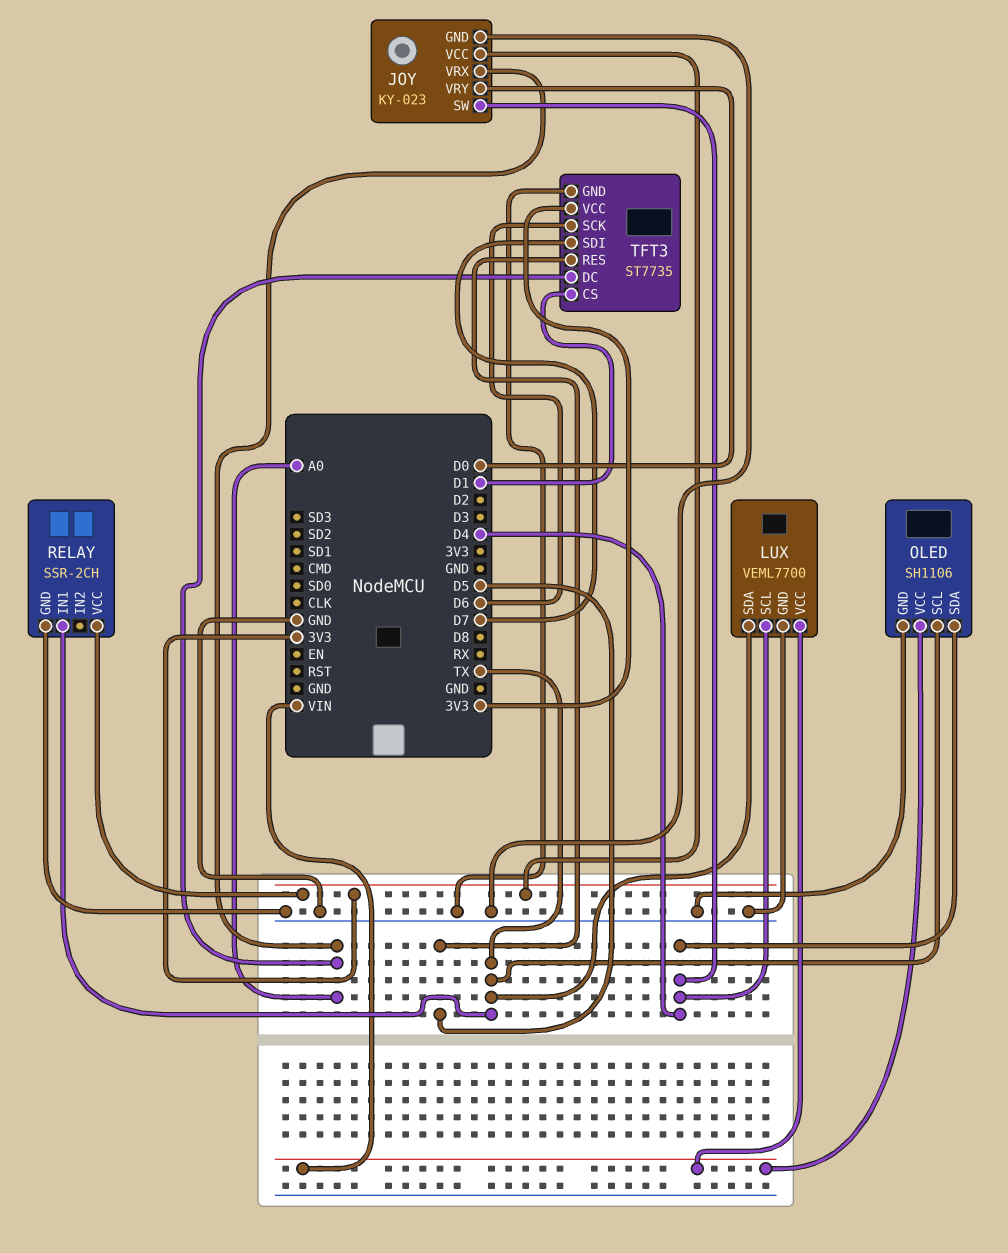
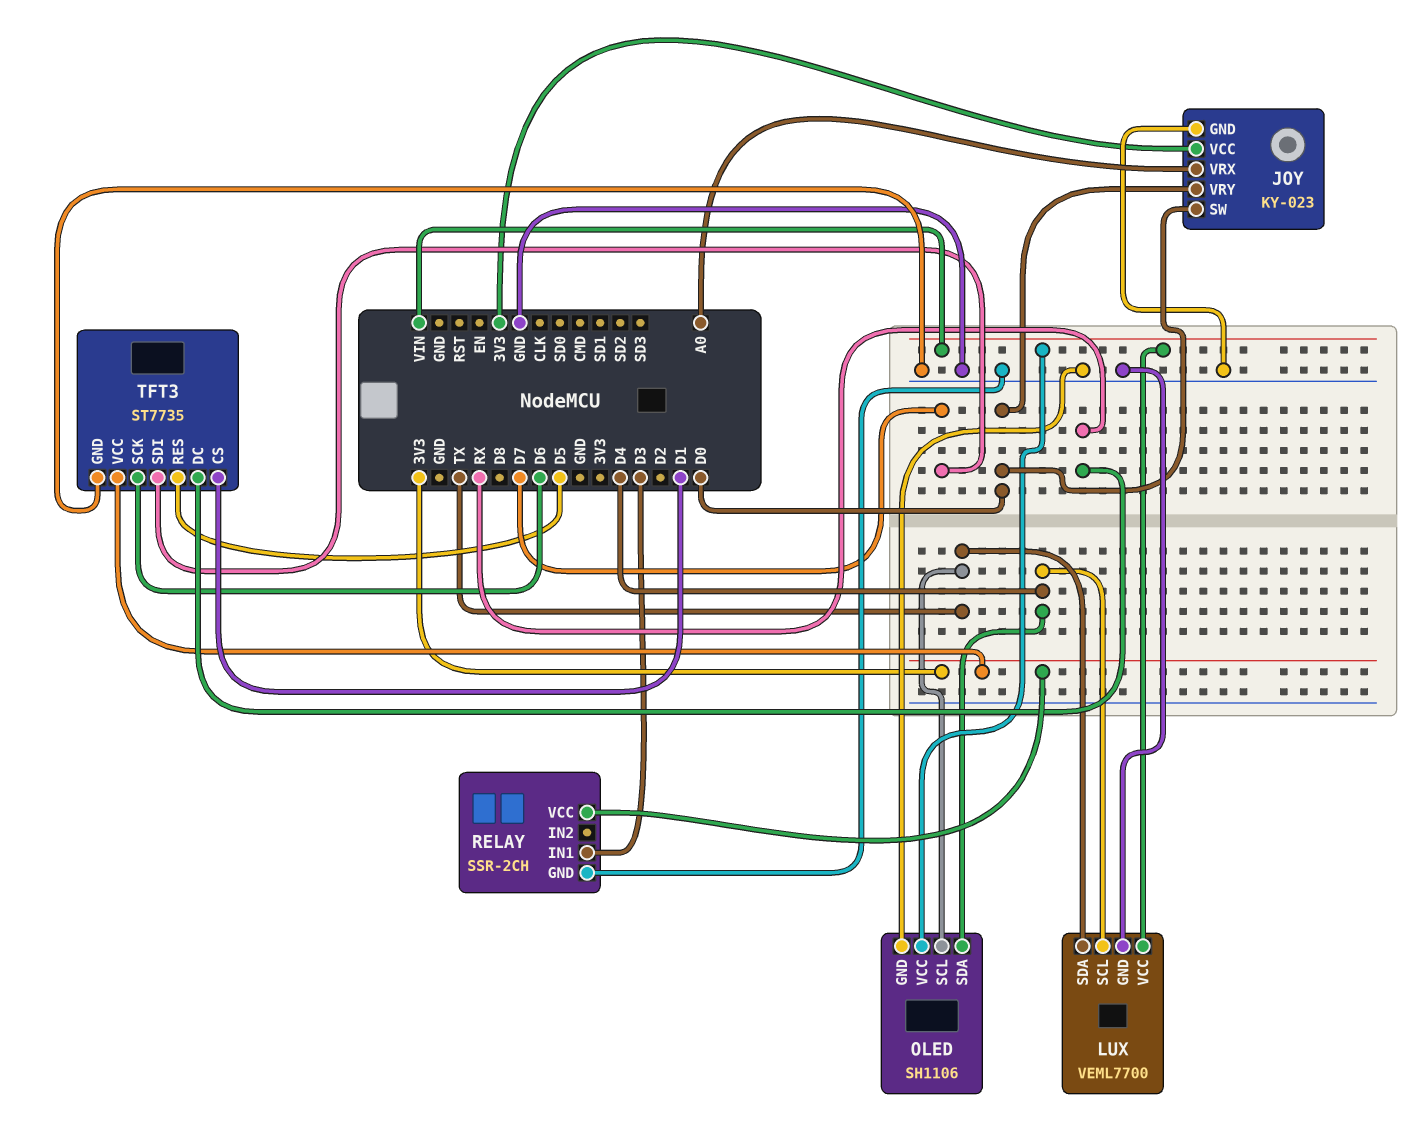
JOY pin SW: D4 -> D0
RELAY pin IN1: TX -> D3
TFT3 pin DC: A0 -> RX

